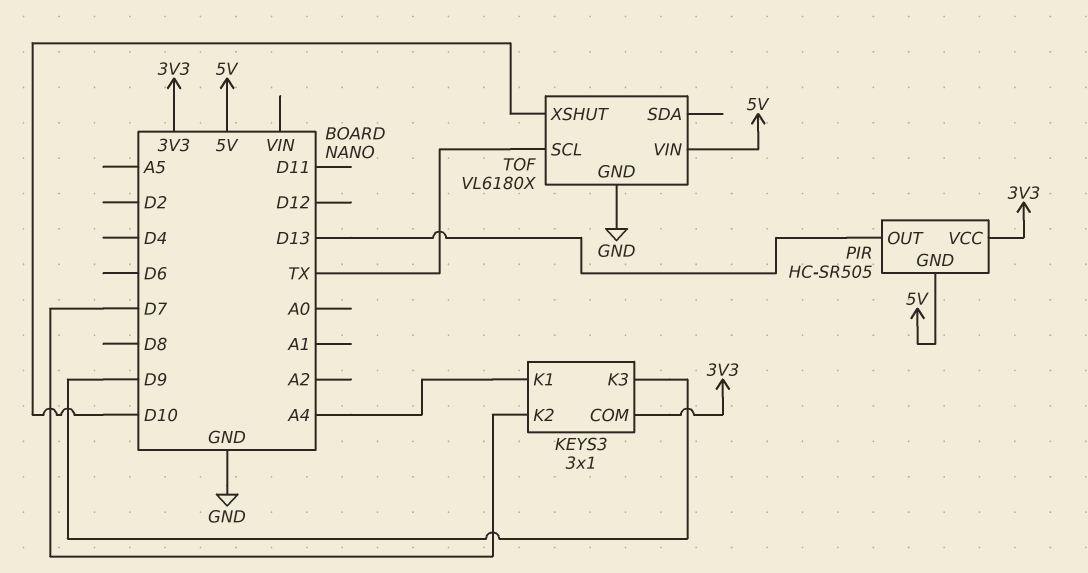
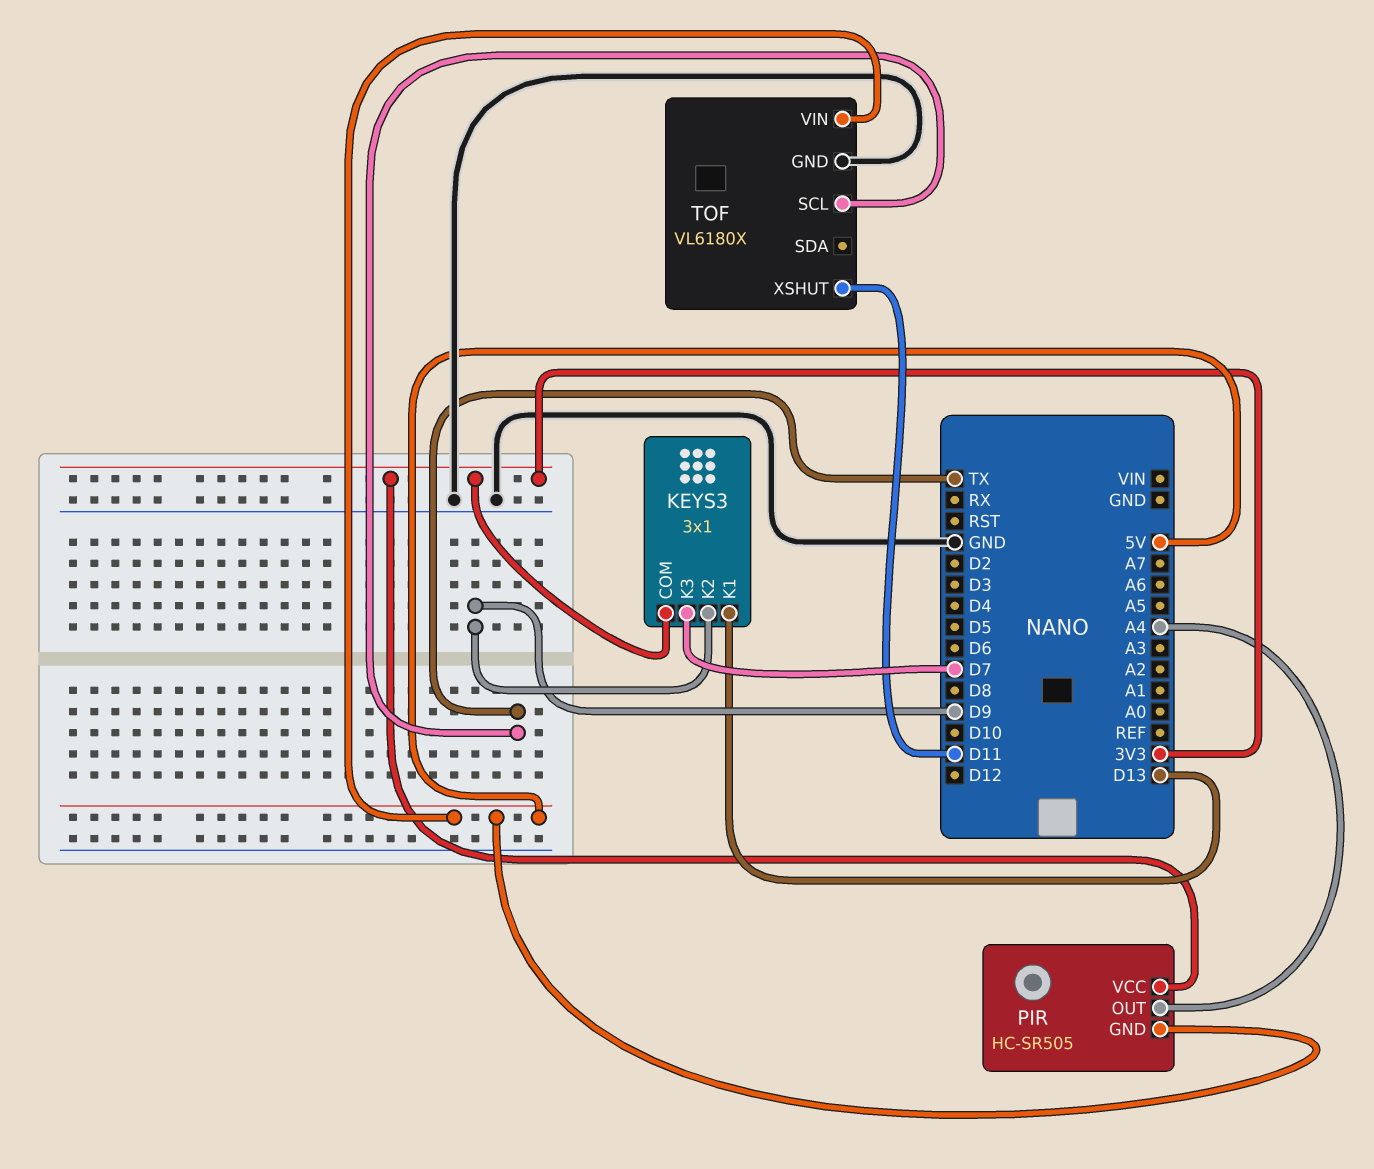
KEYS3 pin K1: A4 -> D13
KEYS3 pin K2: D7 -> D9
KEYS3 pin K3: D9 -> D7
PIR pin OUT: D13 -> A4
TOF pin XSHUT: D10 -> D11

